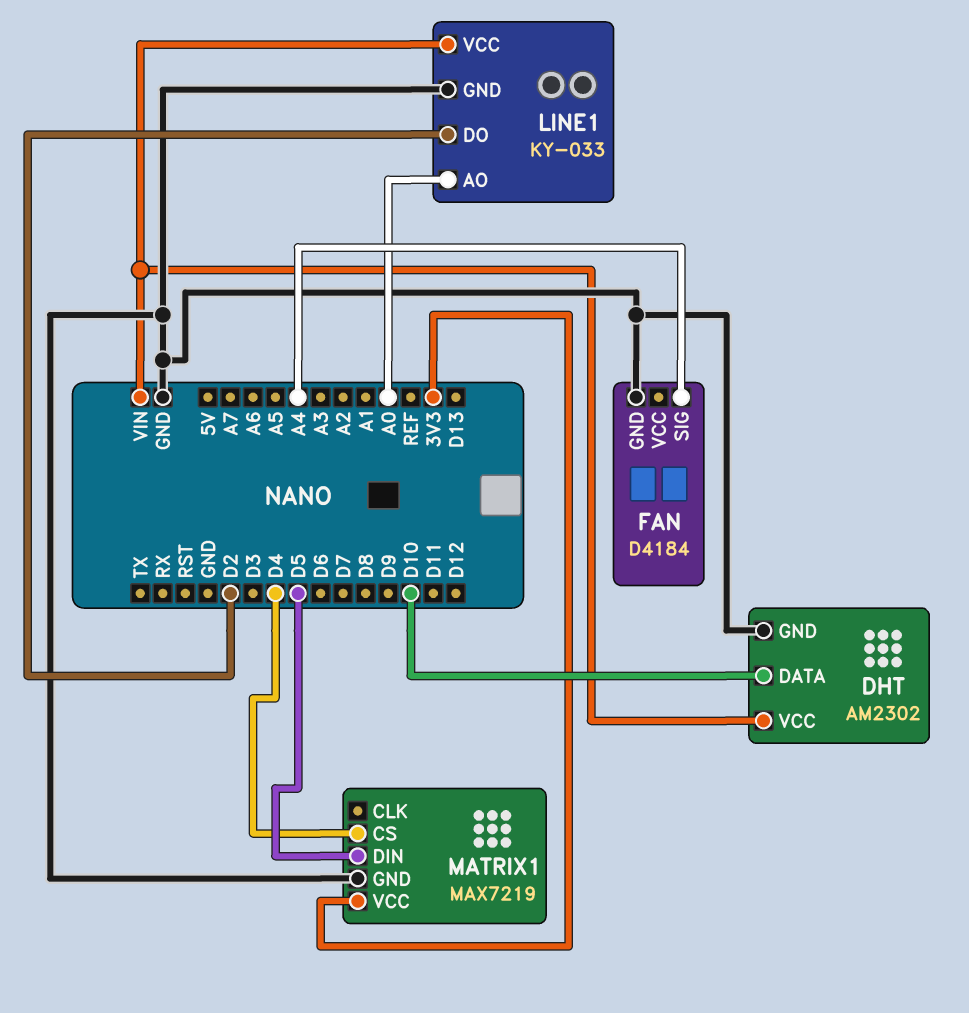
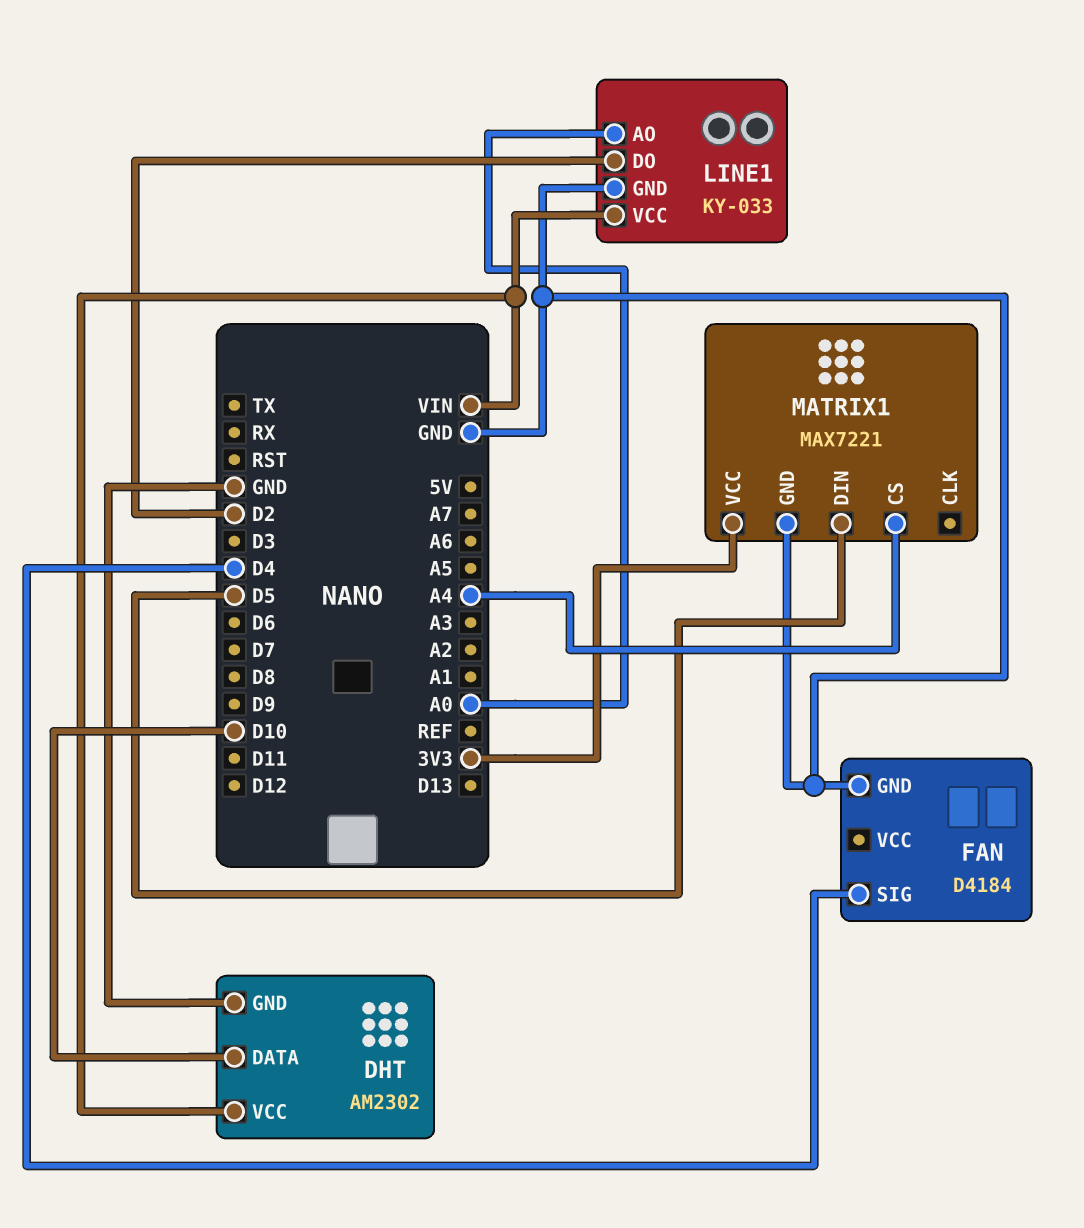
FAN pin SIG: A4 -> D4
MATRIX1: MAX7219 -> MAX7221
MATRIX1 pin CS: D4 -> A4

